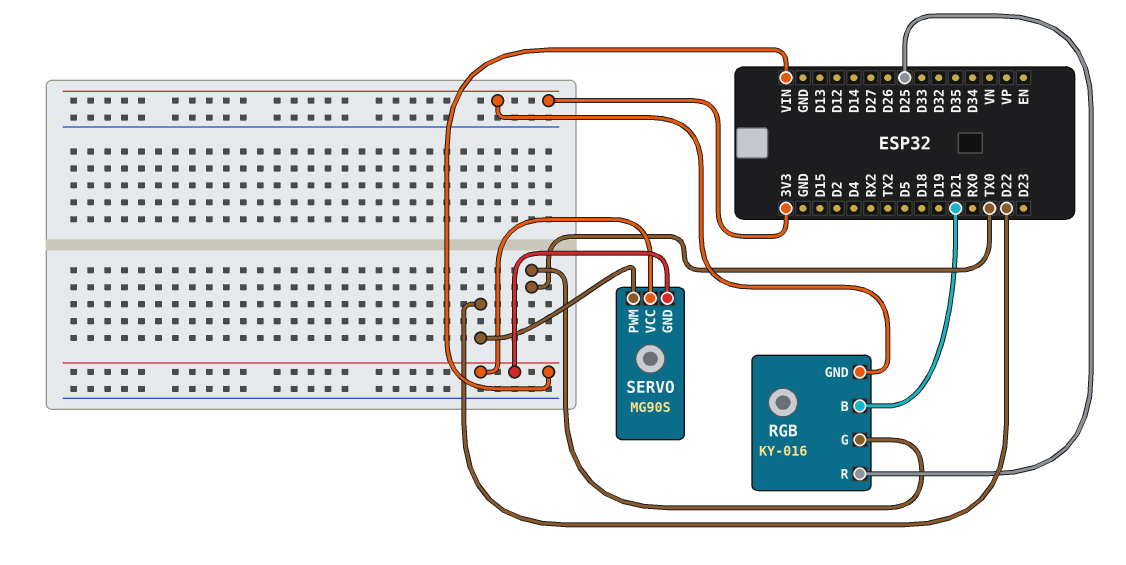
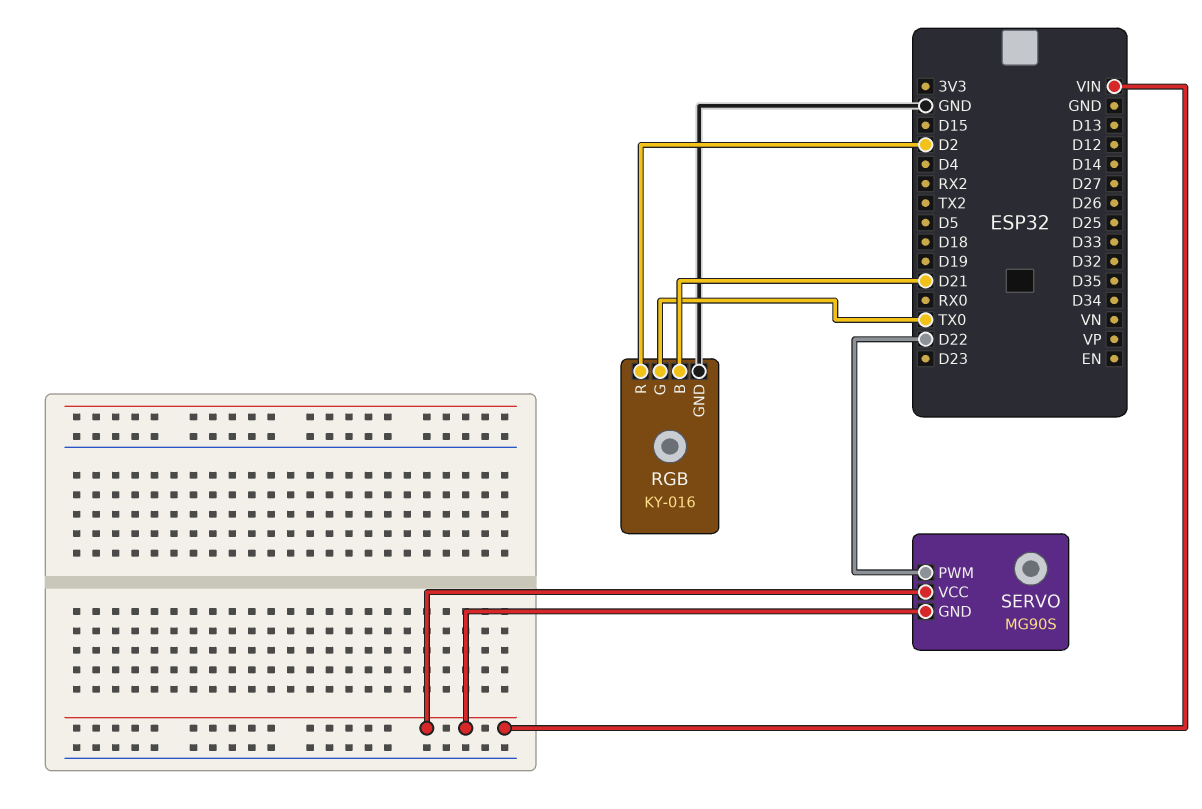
RGB pin GND: 3V3 -> GND
RGB pin R: D25 -> D2

